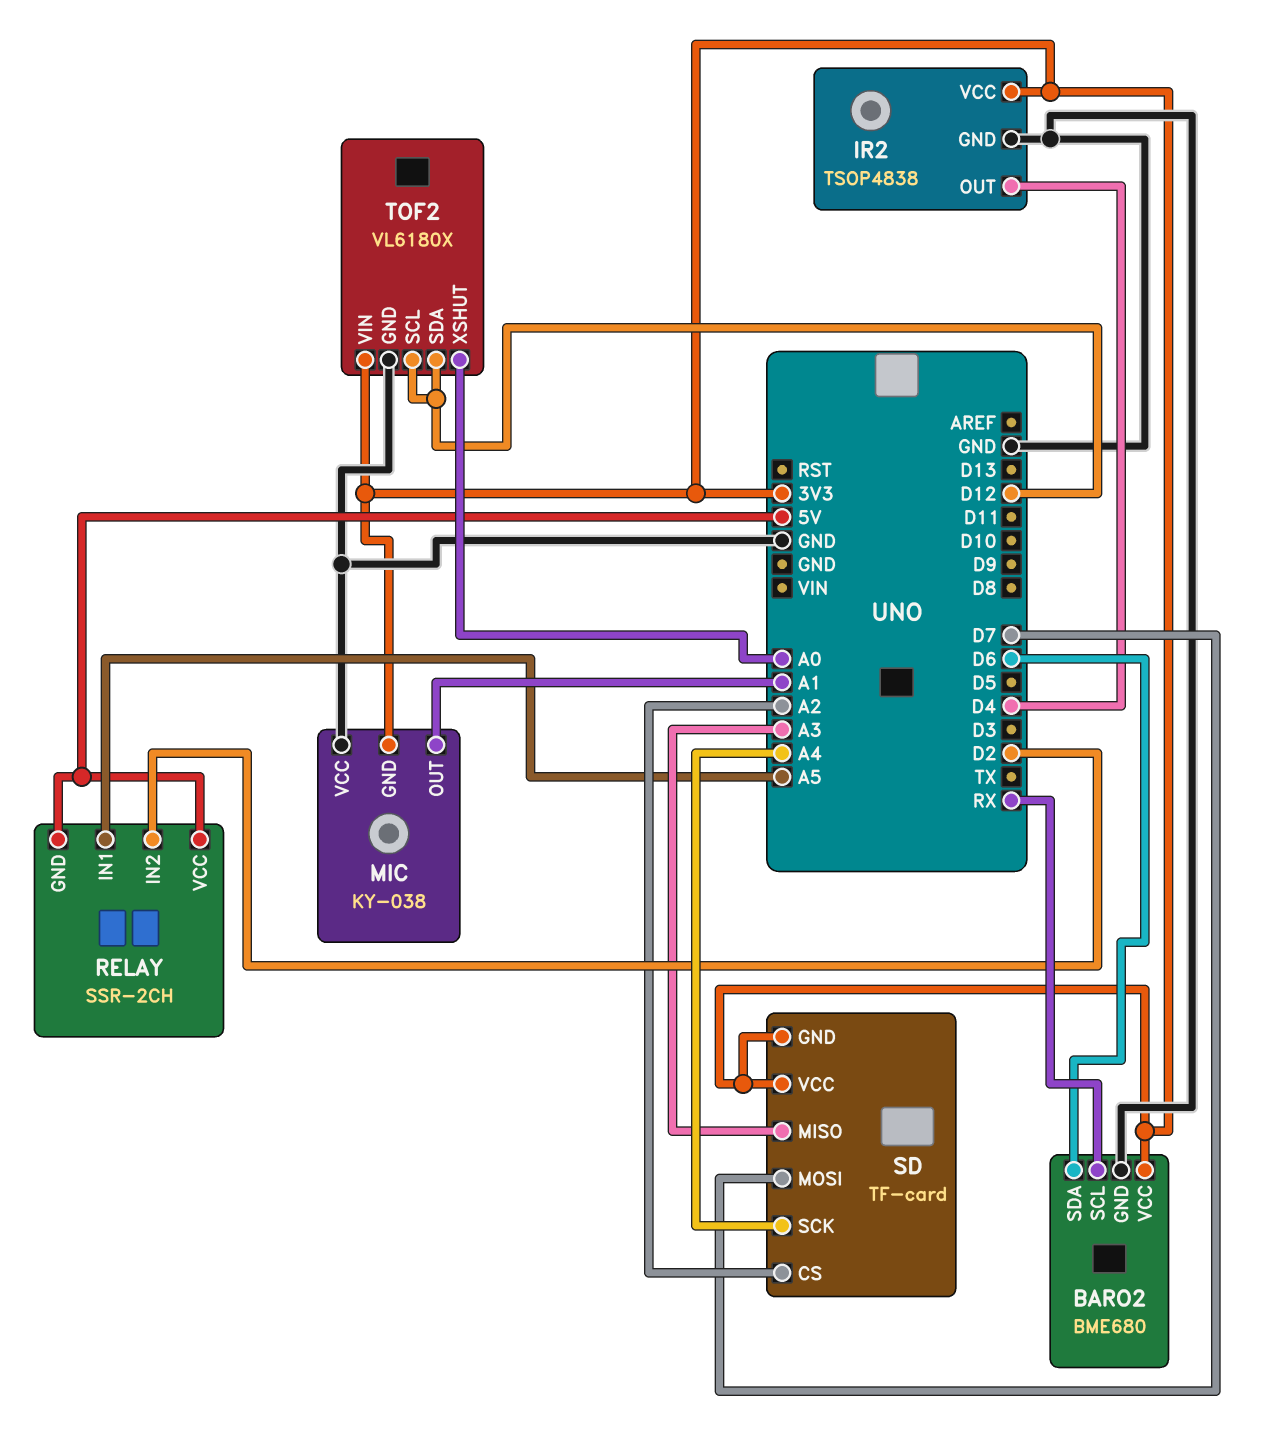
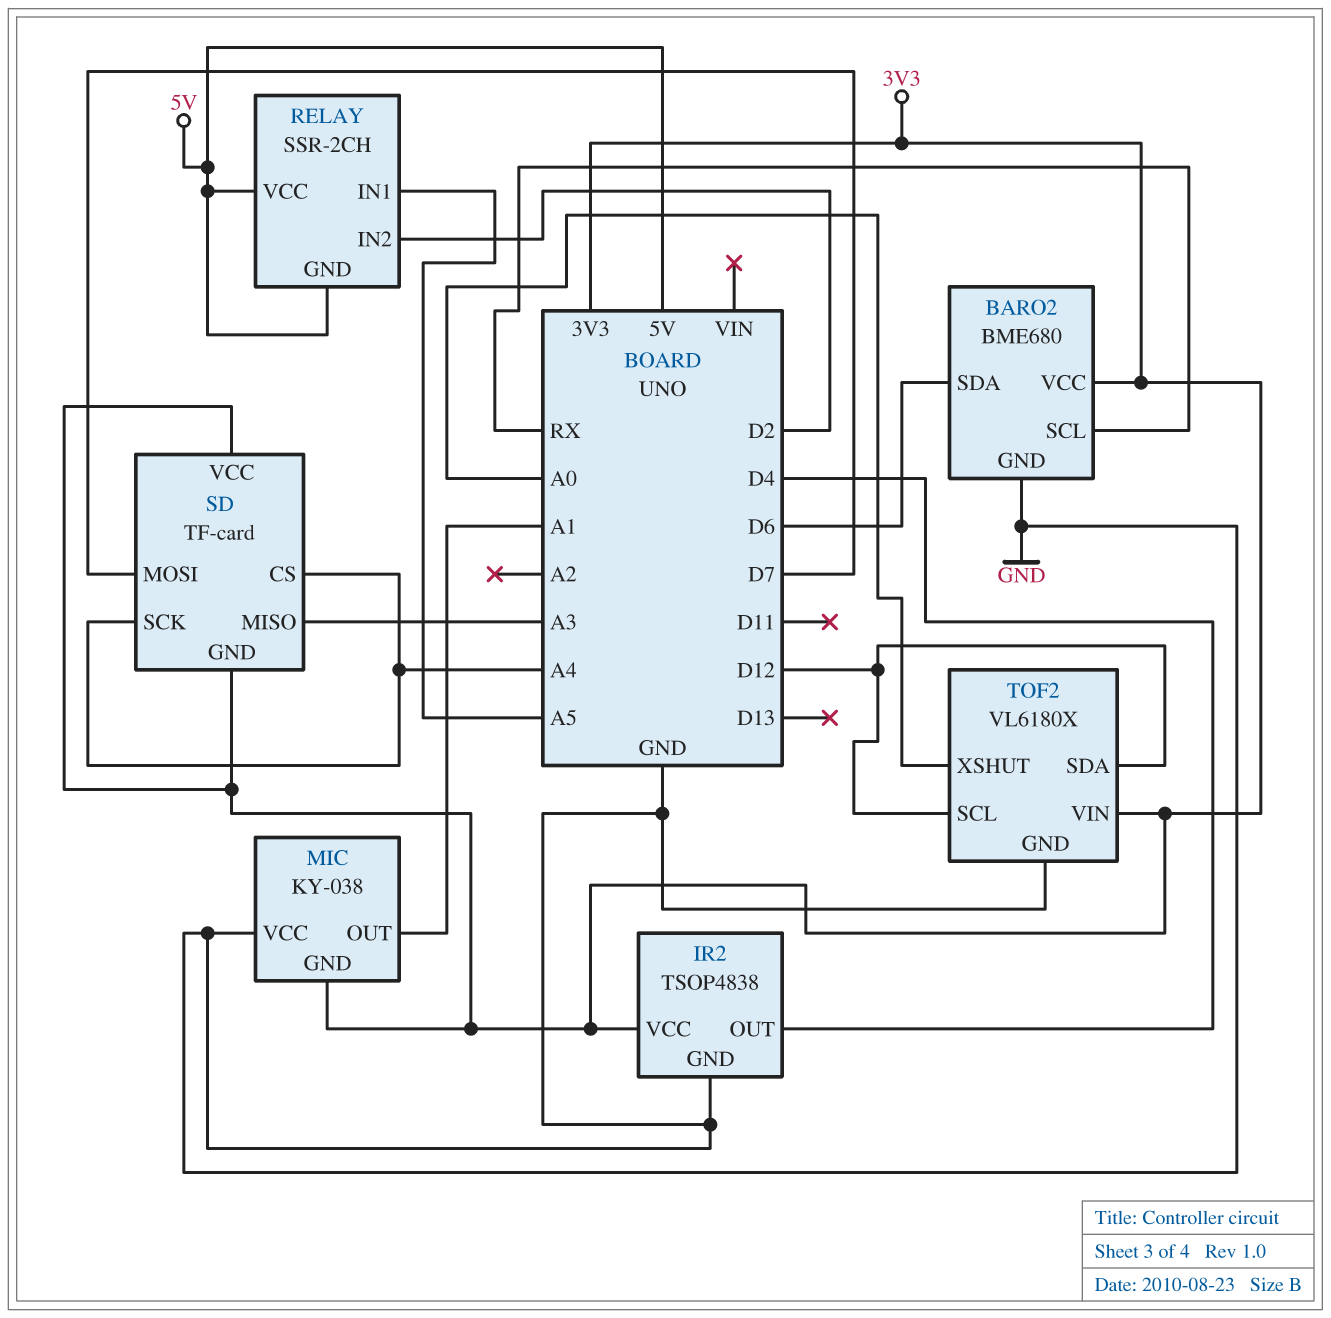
SD pin CS: A2 -> A4

